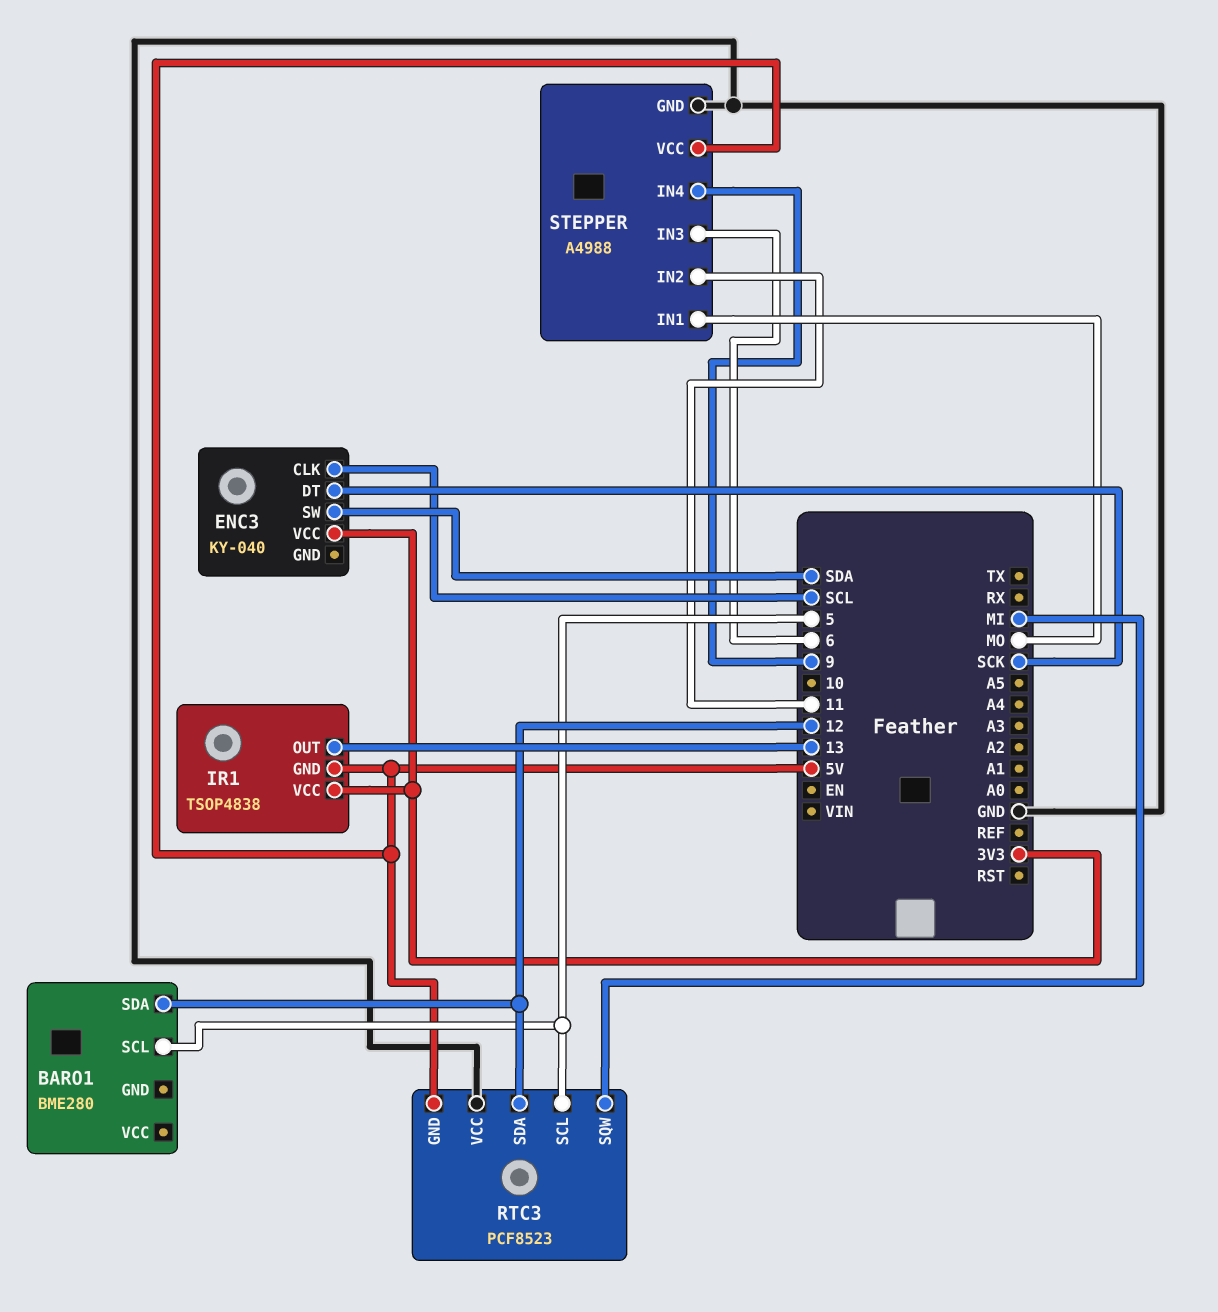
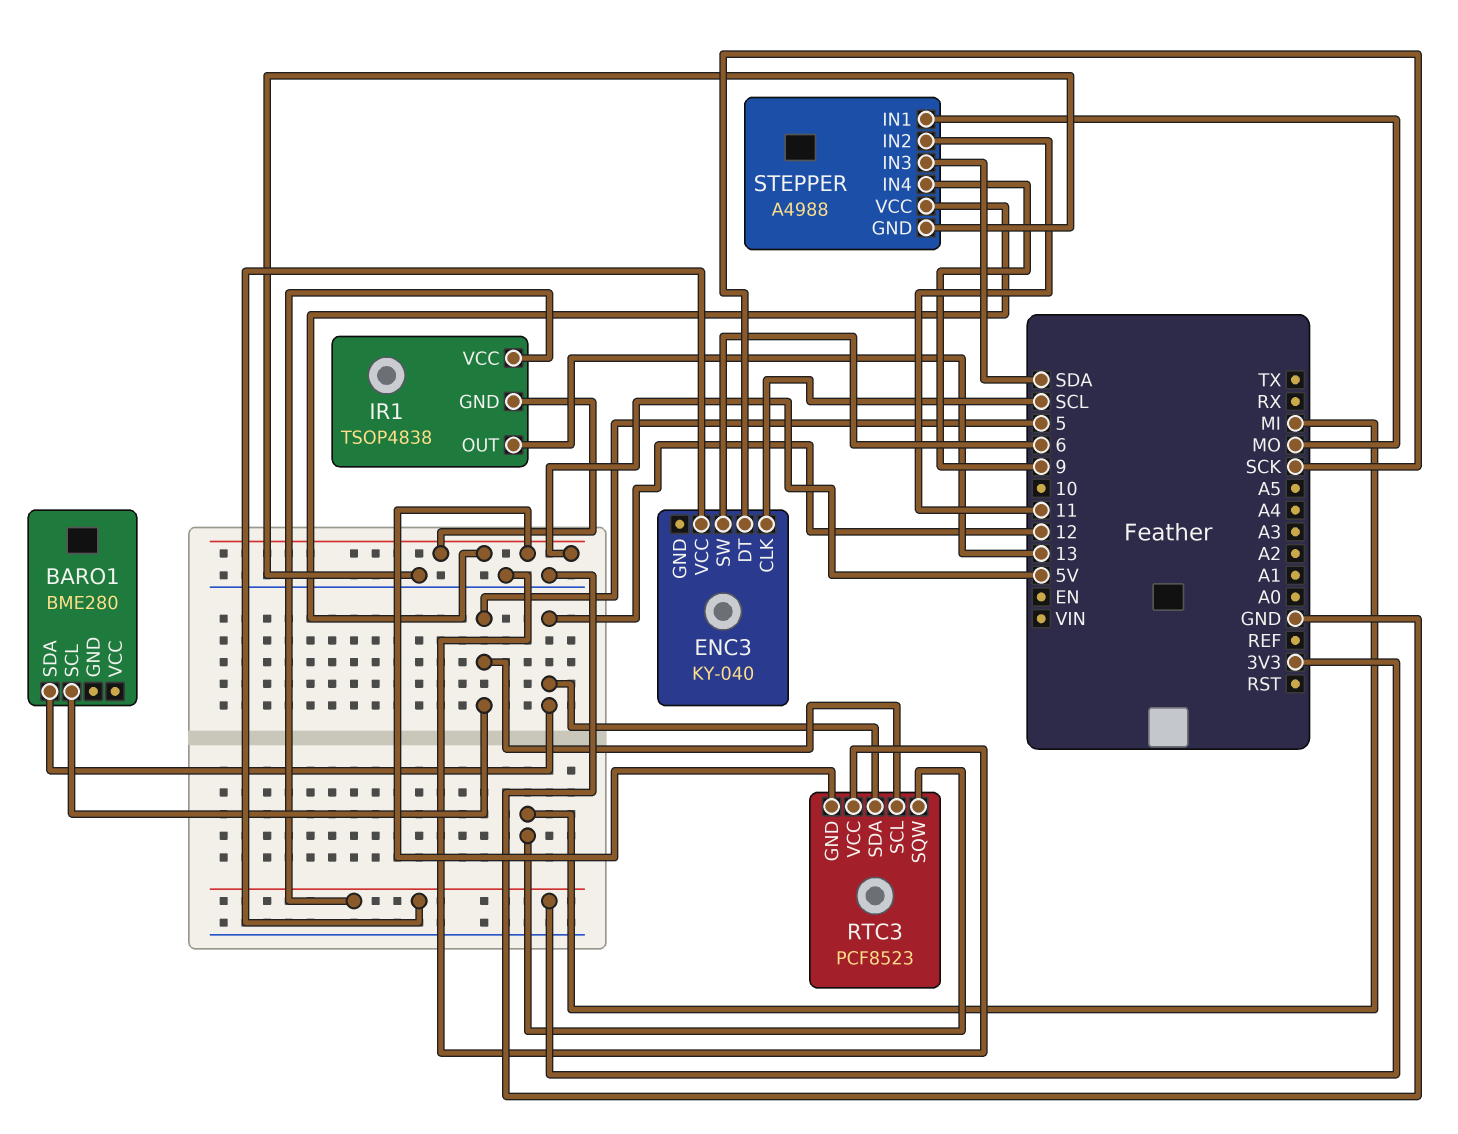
ENC3 pin SW: SDA -> 6
STEPPER pin IN3: 6 -> SDA

